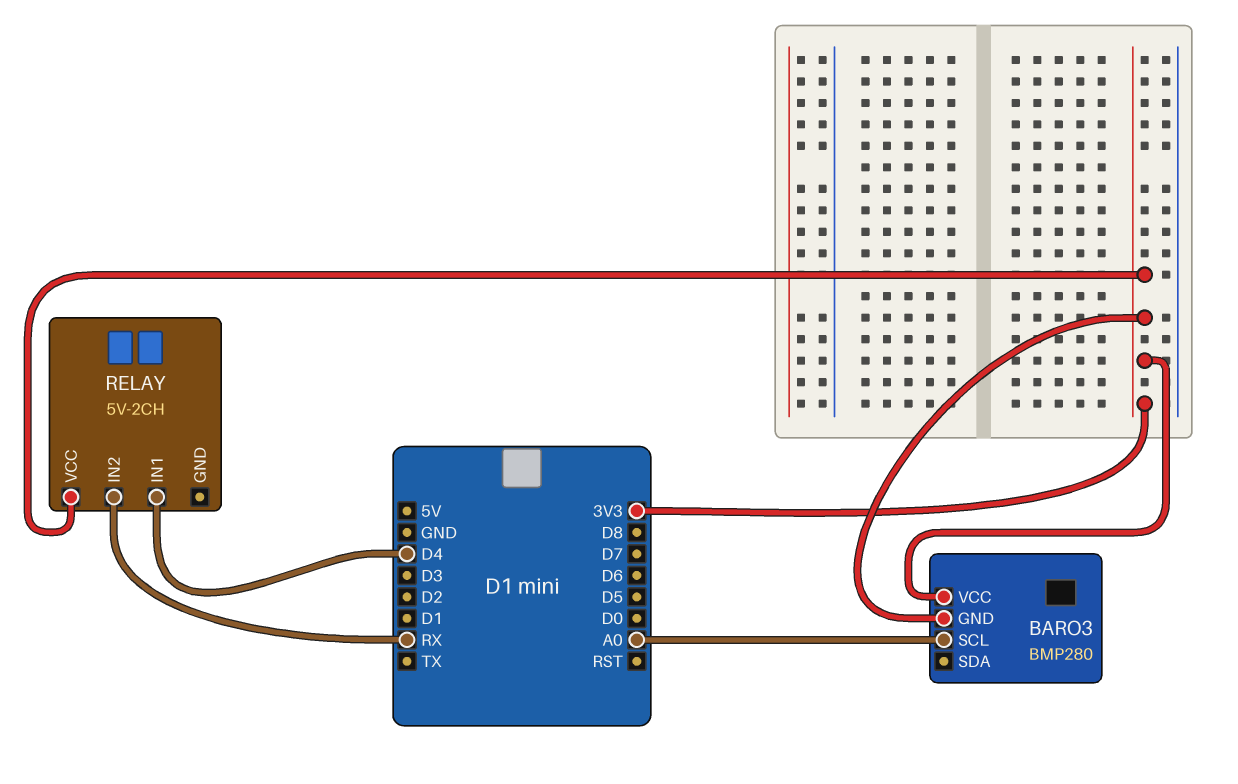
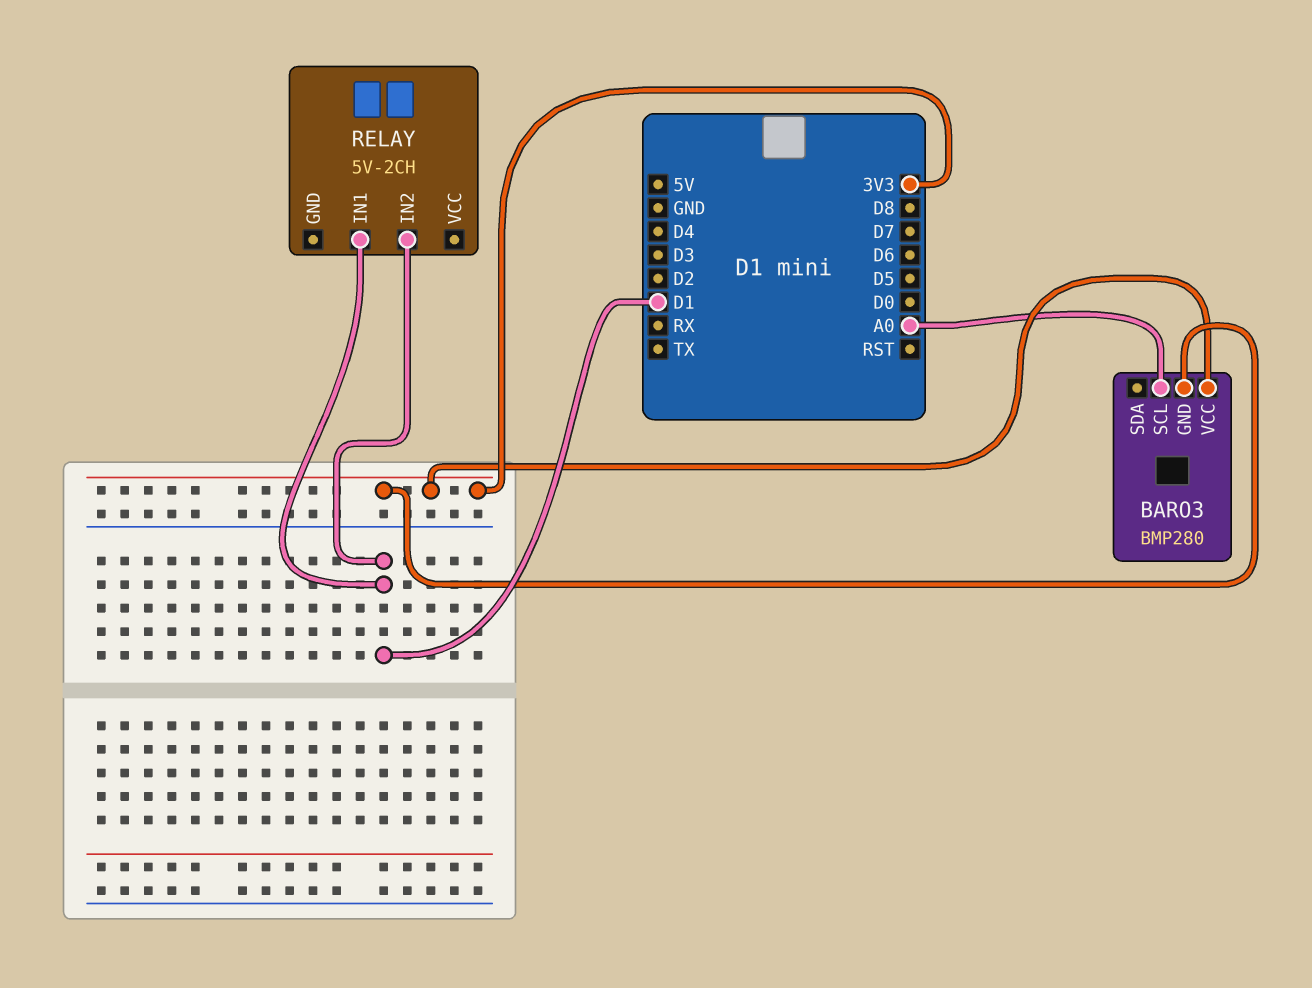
RELAY pin IN1: D4 -> D1
RELAY pin IN2: RX -> D1
RELAY pin VCC: 3V3 -> none

